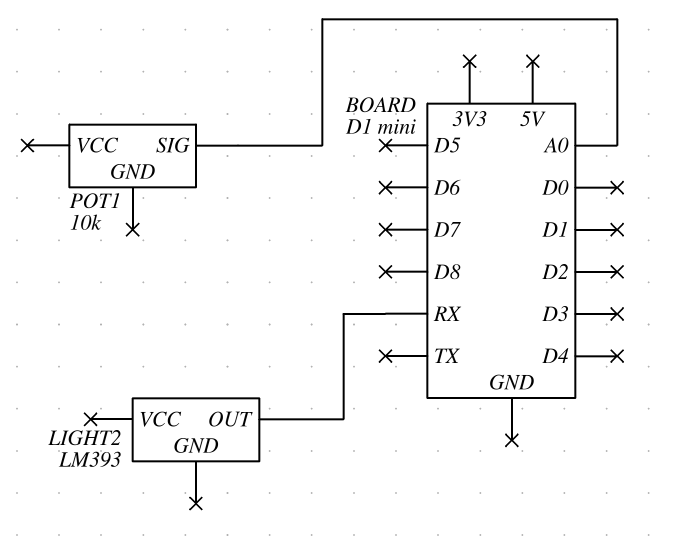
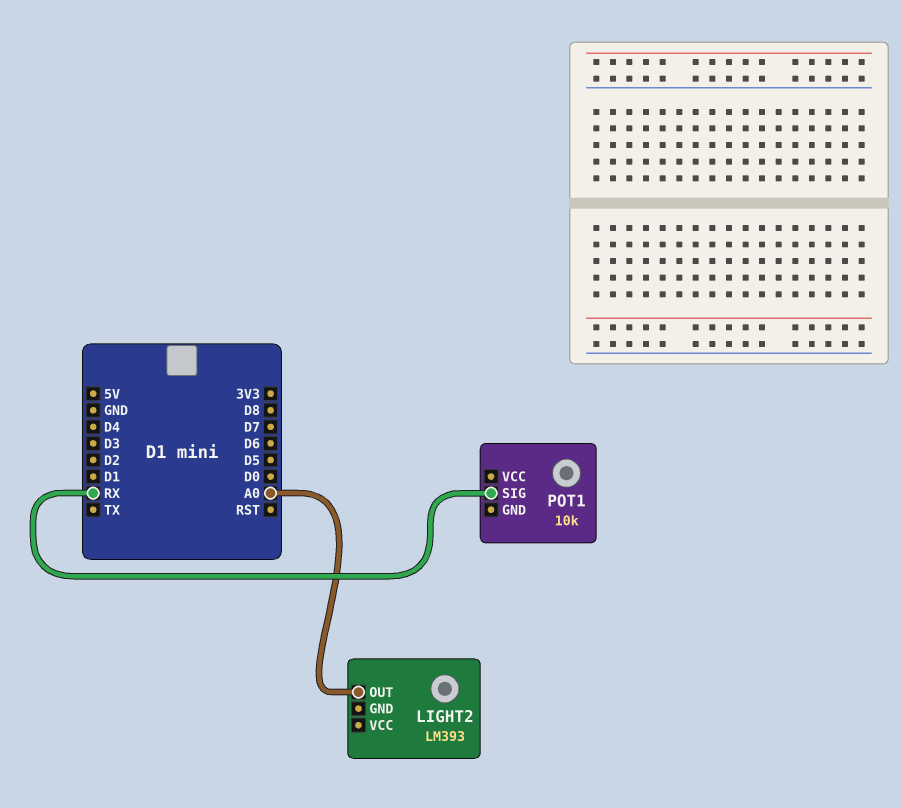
LIGHT2 pin OUT: RX -> A0
POT1 pin SIG: A0 -> RX

